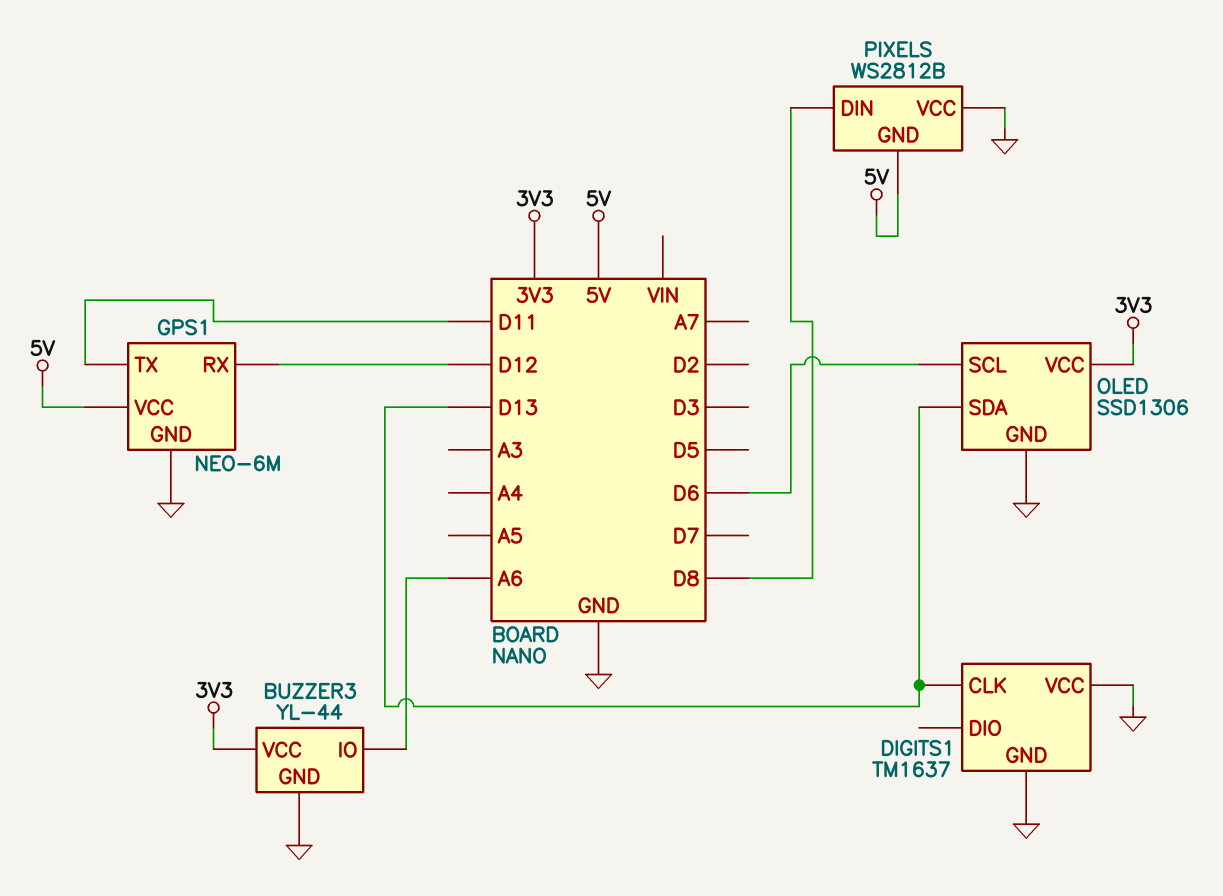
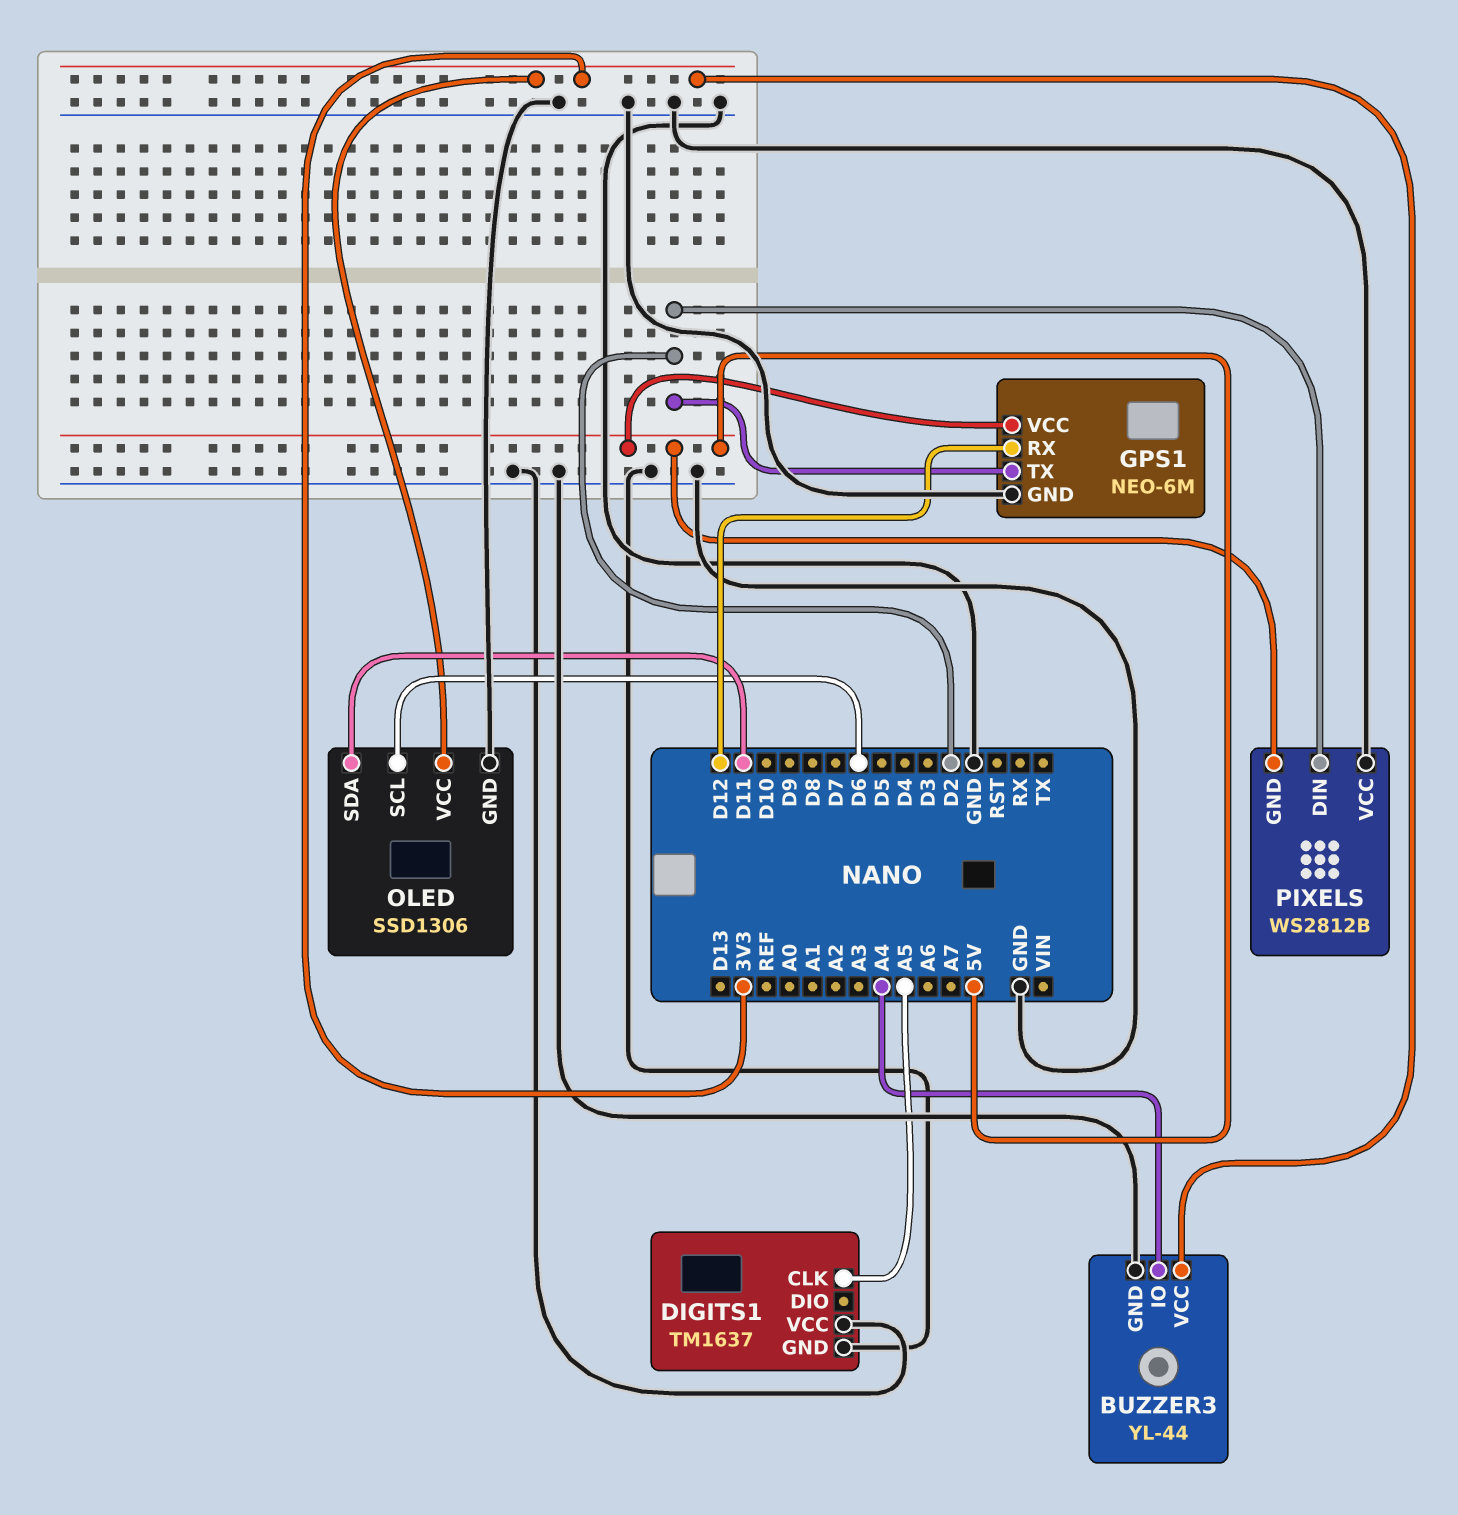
BUZZER3 pin IO: A6 -> A4
DIGITS1 pin CLK: D13 -> A5
GPS1 pin TX: D11 -> D2
OLED pin SDA: D13 -> D11
PIXELS pin DIN: D8 -> D2

